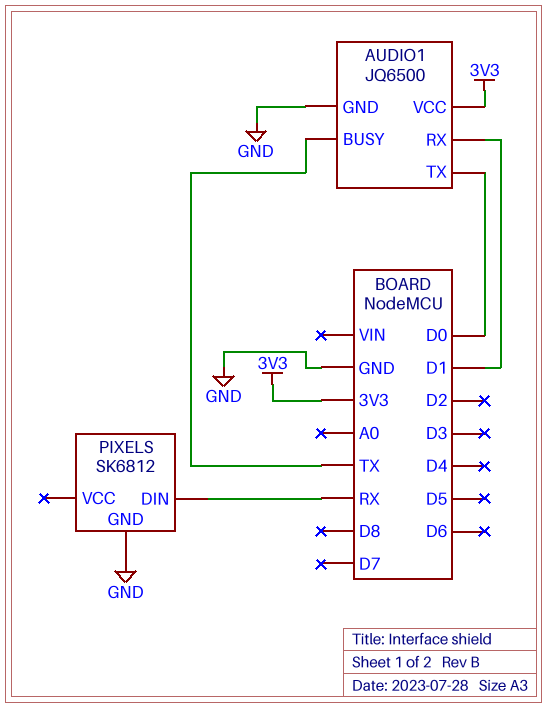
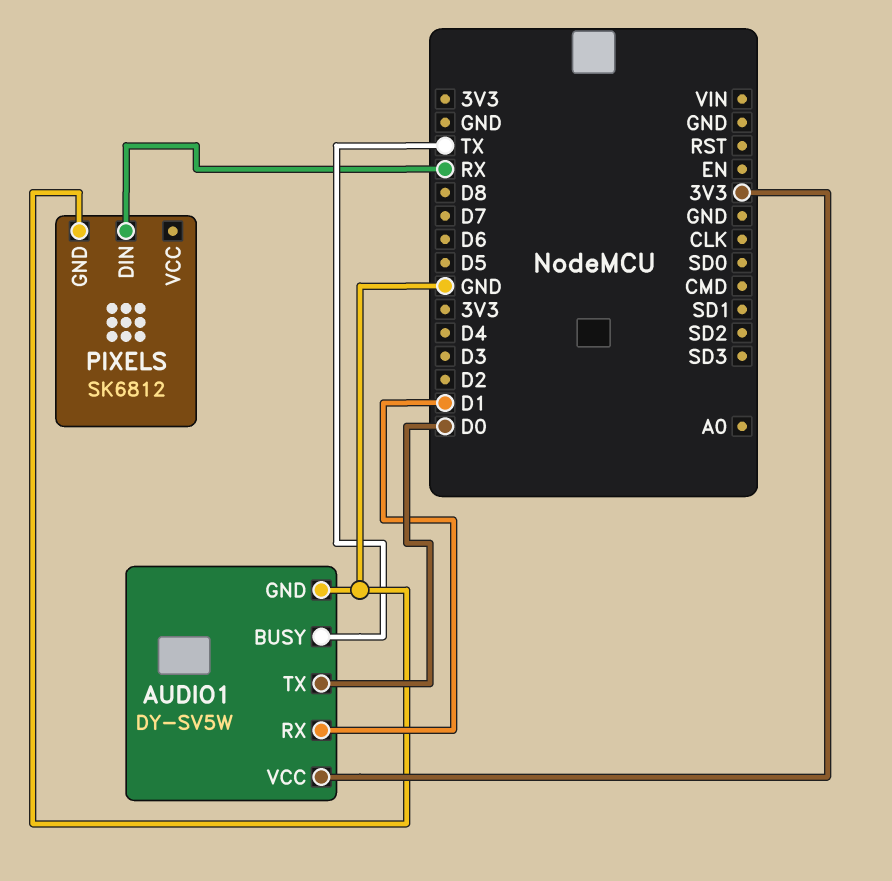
AUDIO1: JQ6500 -> DY-SV5W

